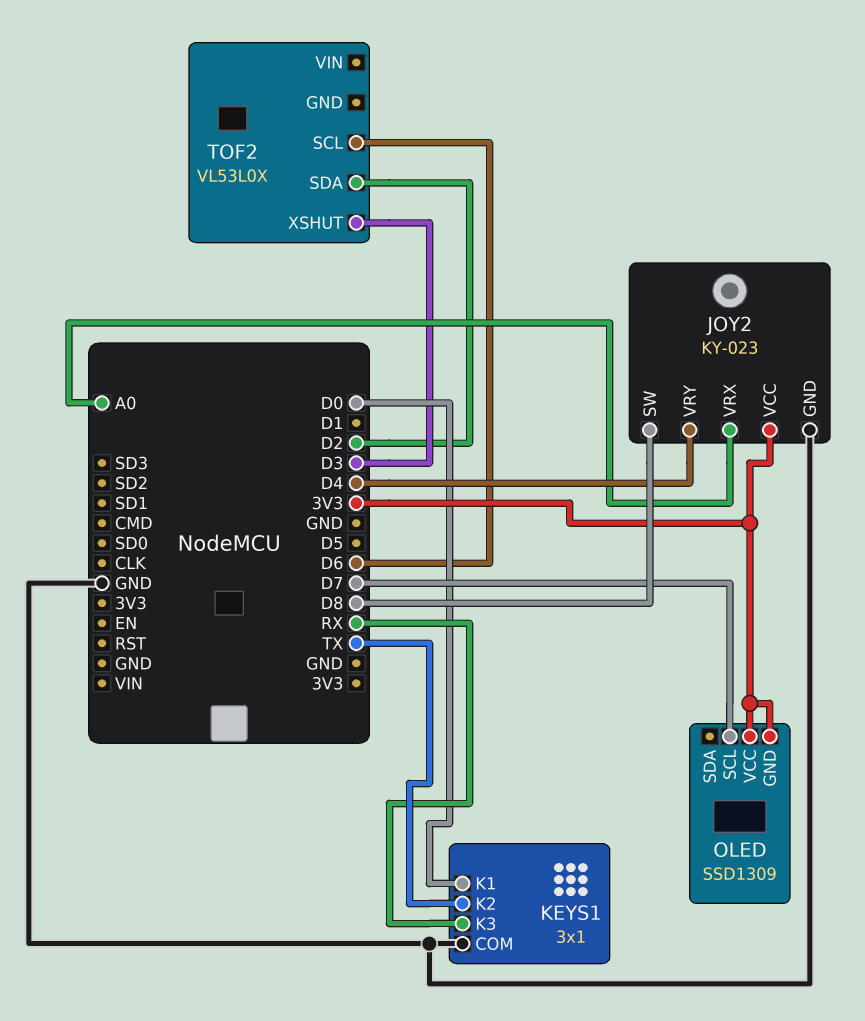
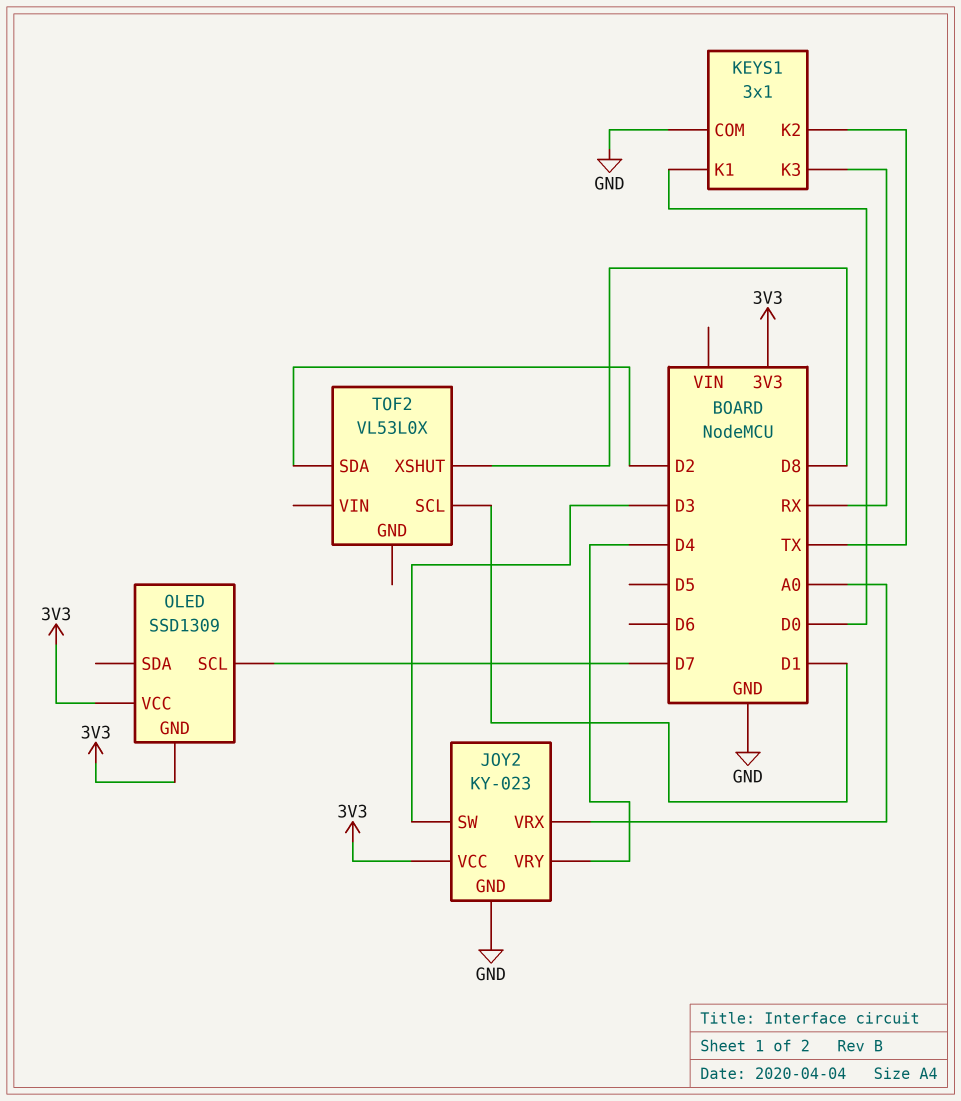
JOY2 pin SW: D8 -> D3
TOF2 pin SCL: D6 -> D1
TOF2 pin XSHUT: D3 -> D8

